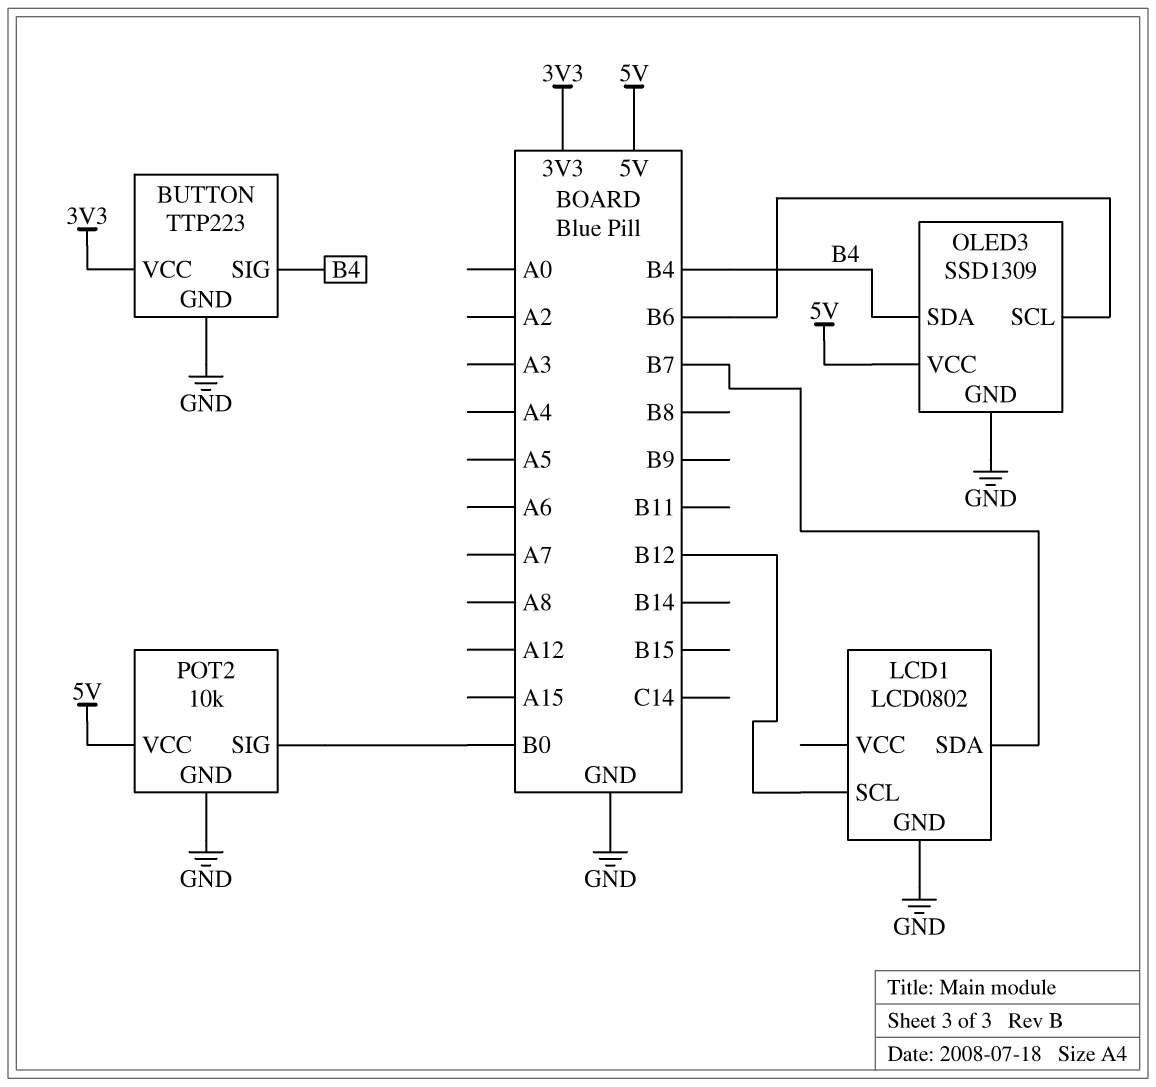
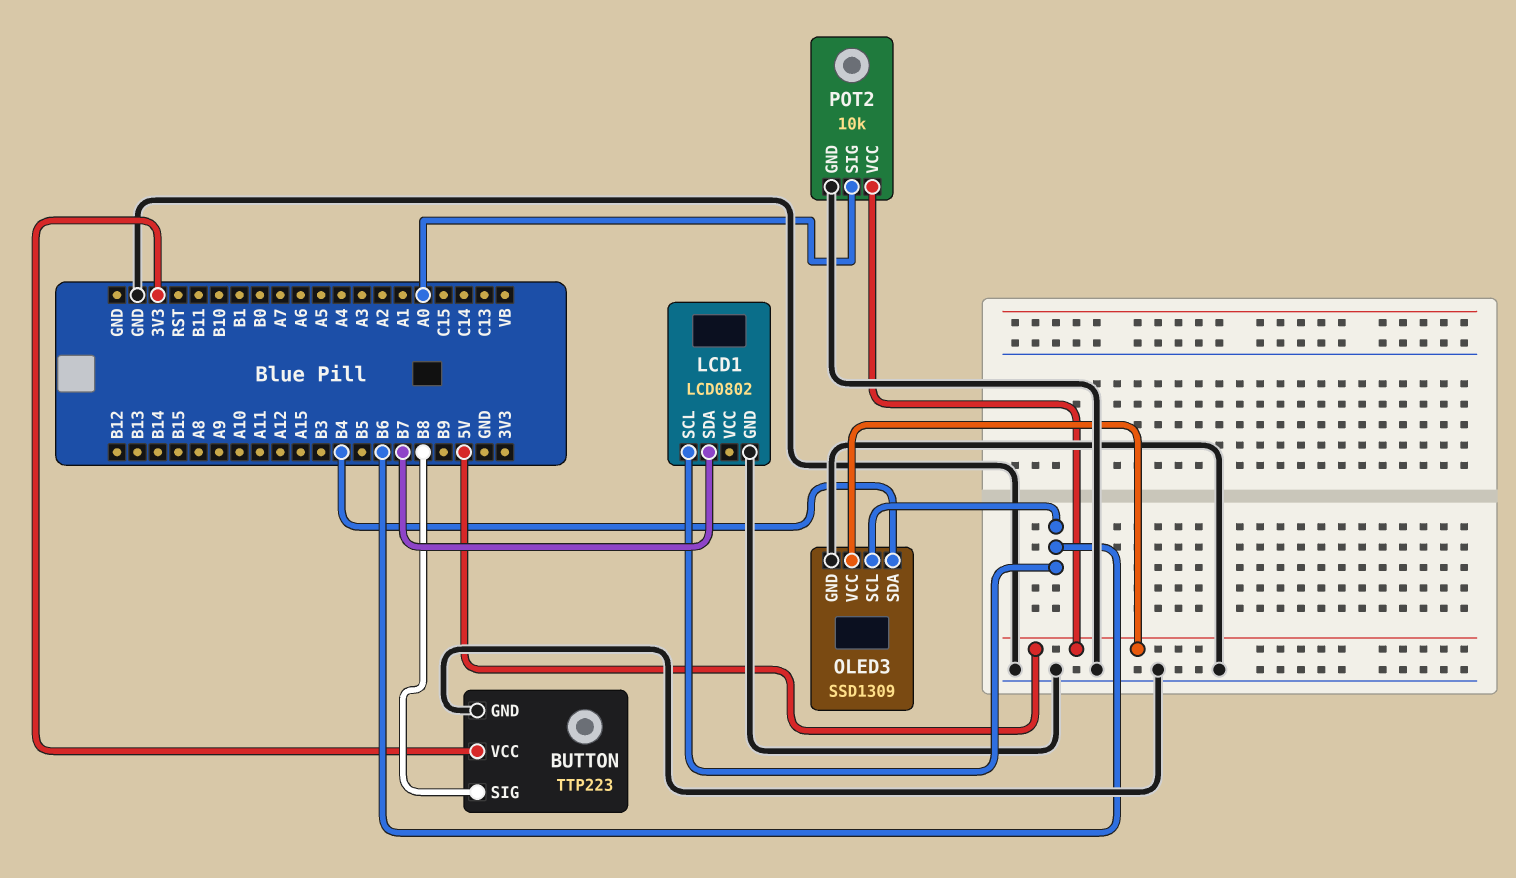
BUTTON pin SIG: B4 -> B8
LCD1 pin SCL: B12 -> B6
POT2 pin SIG: B0 -> A0

